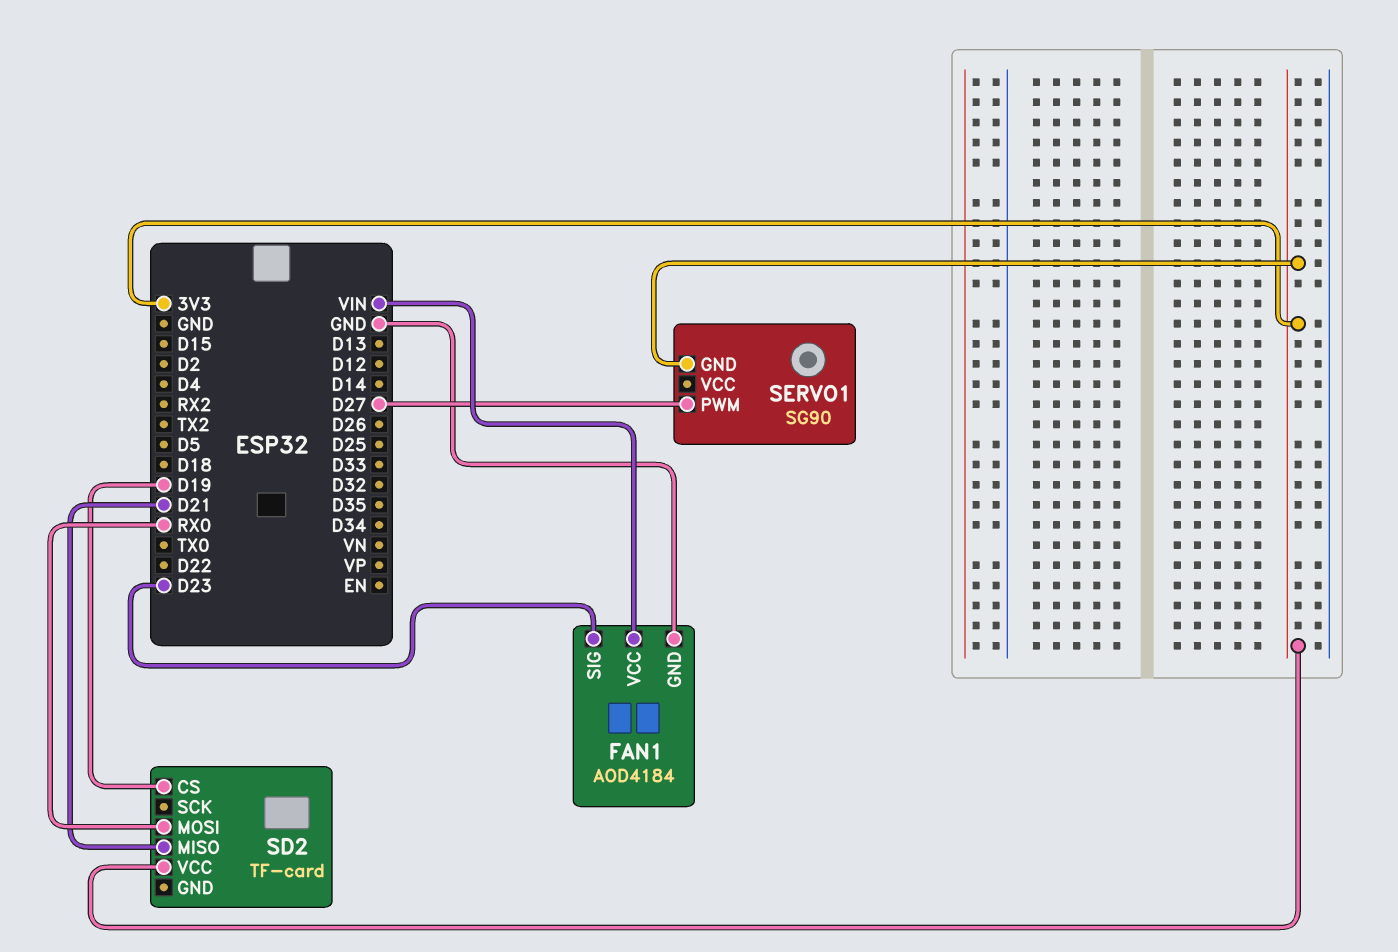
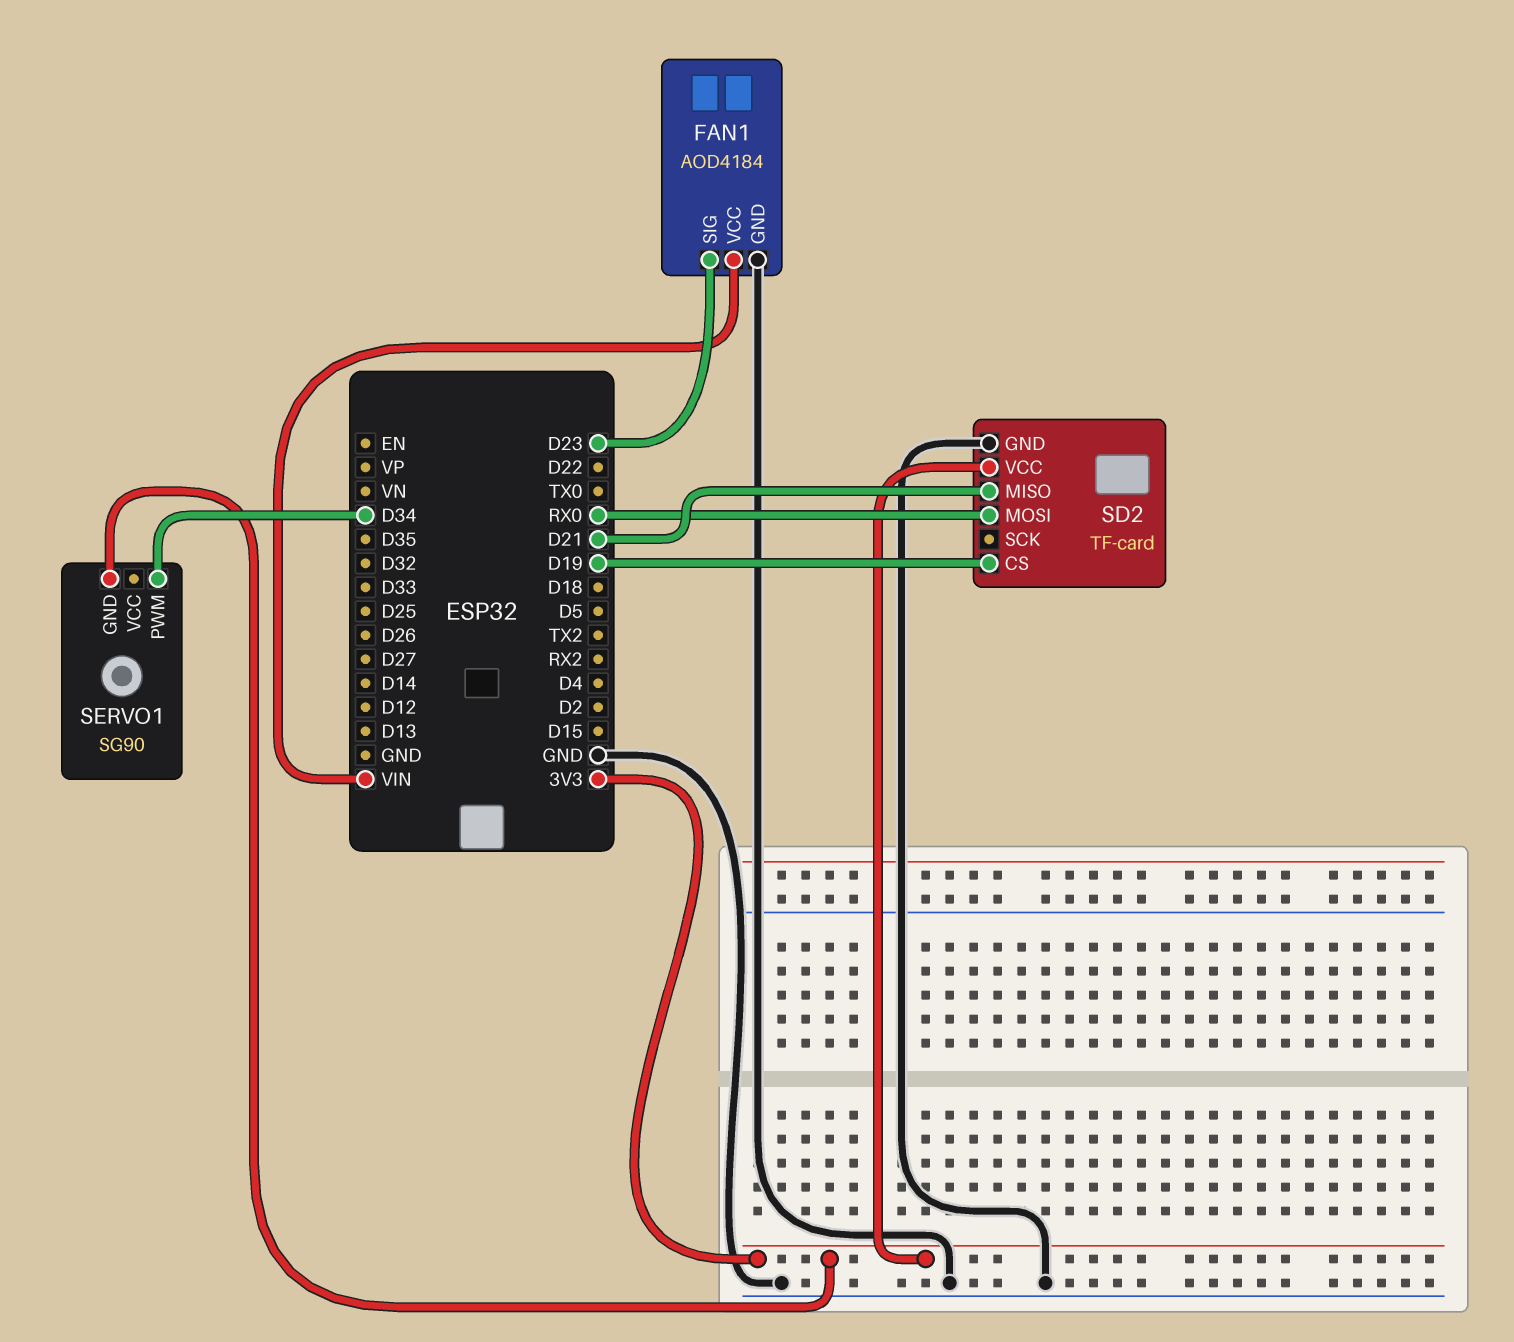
SD2 pin GND: none -> GND
SERVO1 pin PWM: D27 -> D34

